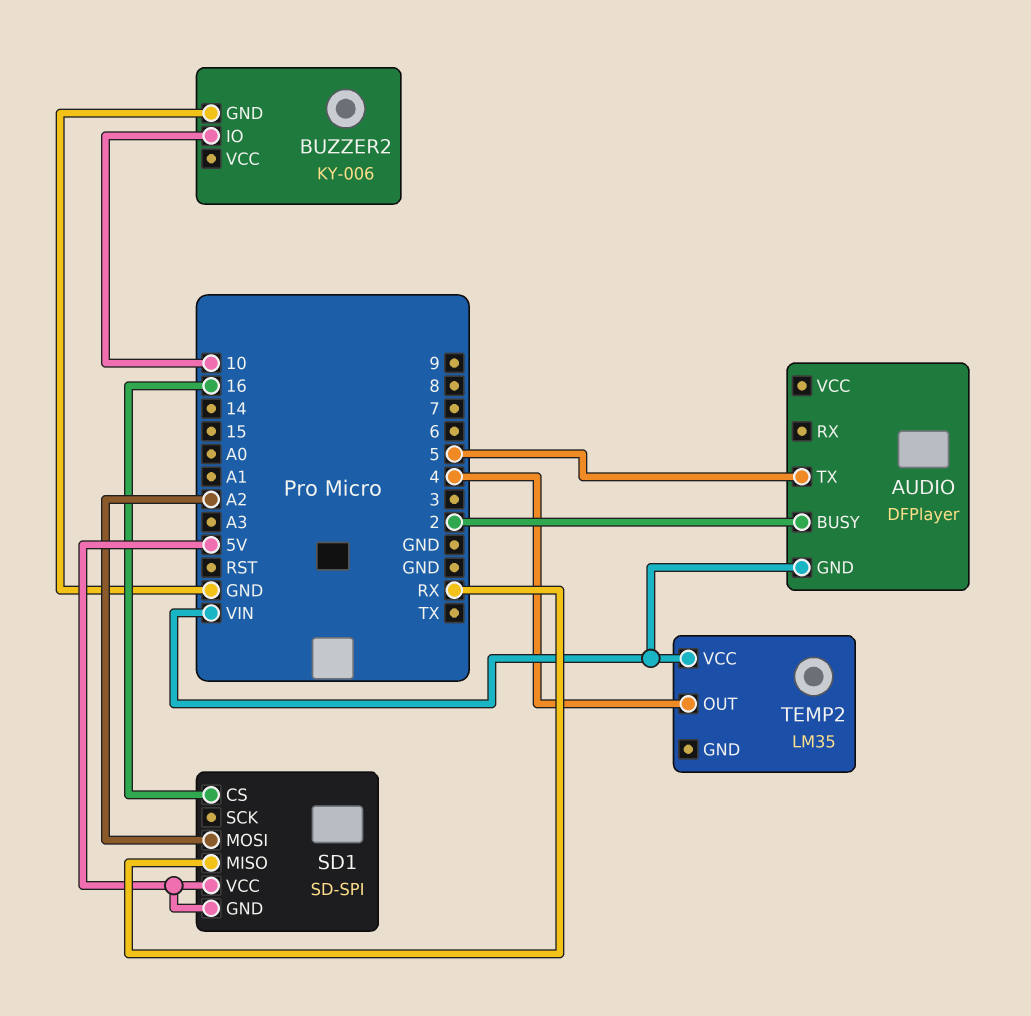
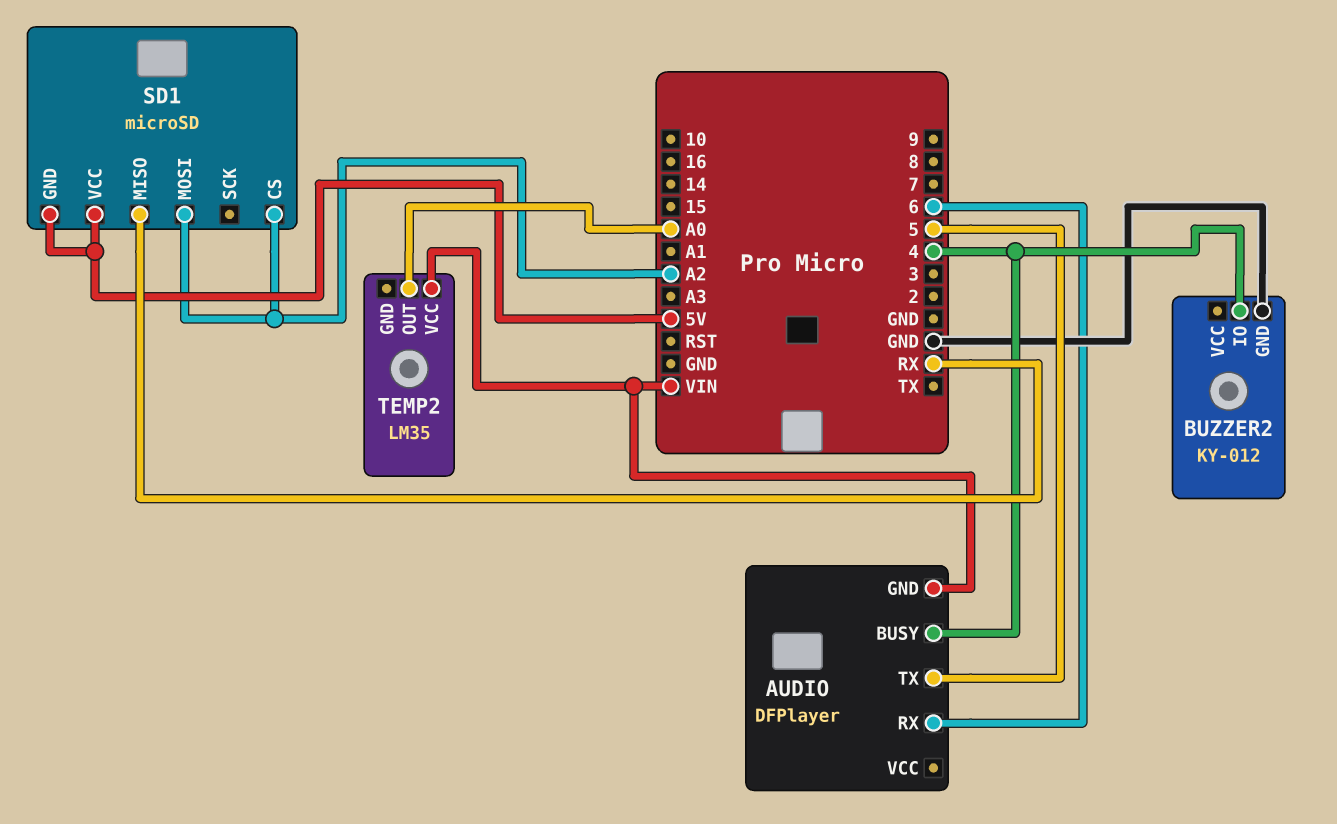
AUDIO pin BUSY: 2 -> 4
AUDIO pin RX: none -> 6
BUZZER2: KY-006 -> KY-012
BUZZER2 pin IO: 10 -> 4
SD1: SD-SPI -> microSD
SD1 pin CS: 16 -> A2
TEMP2 pin OUT: 4 -> A0

